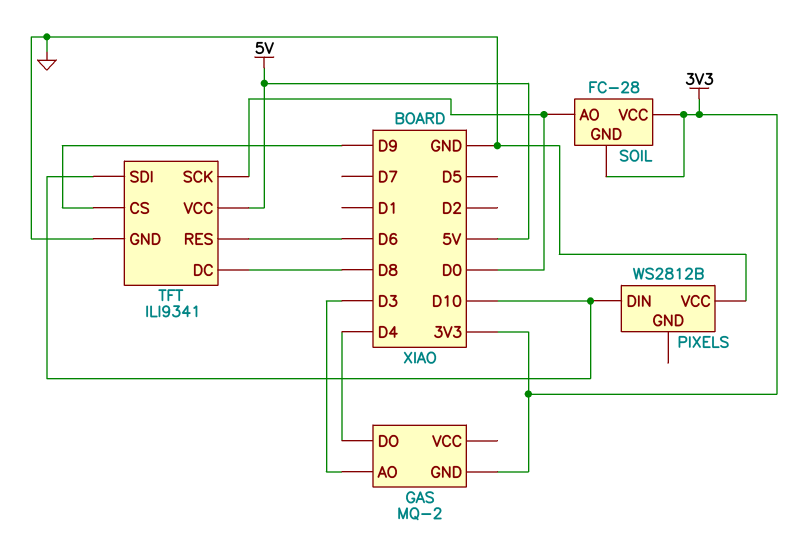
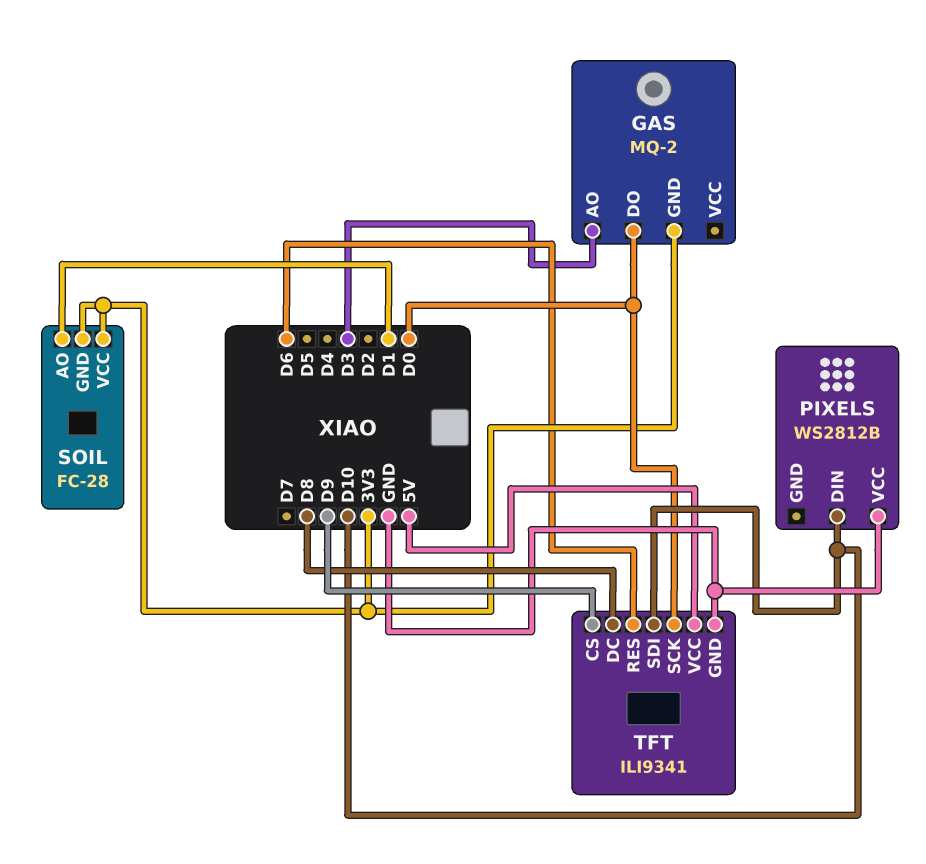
GAS pin DO: D4 -> D0
SOIL pin AO: D0 -> D1

